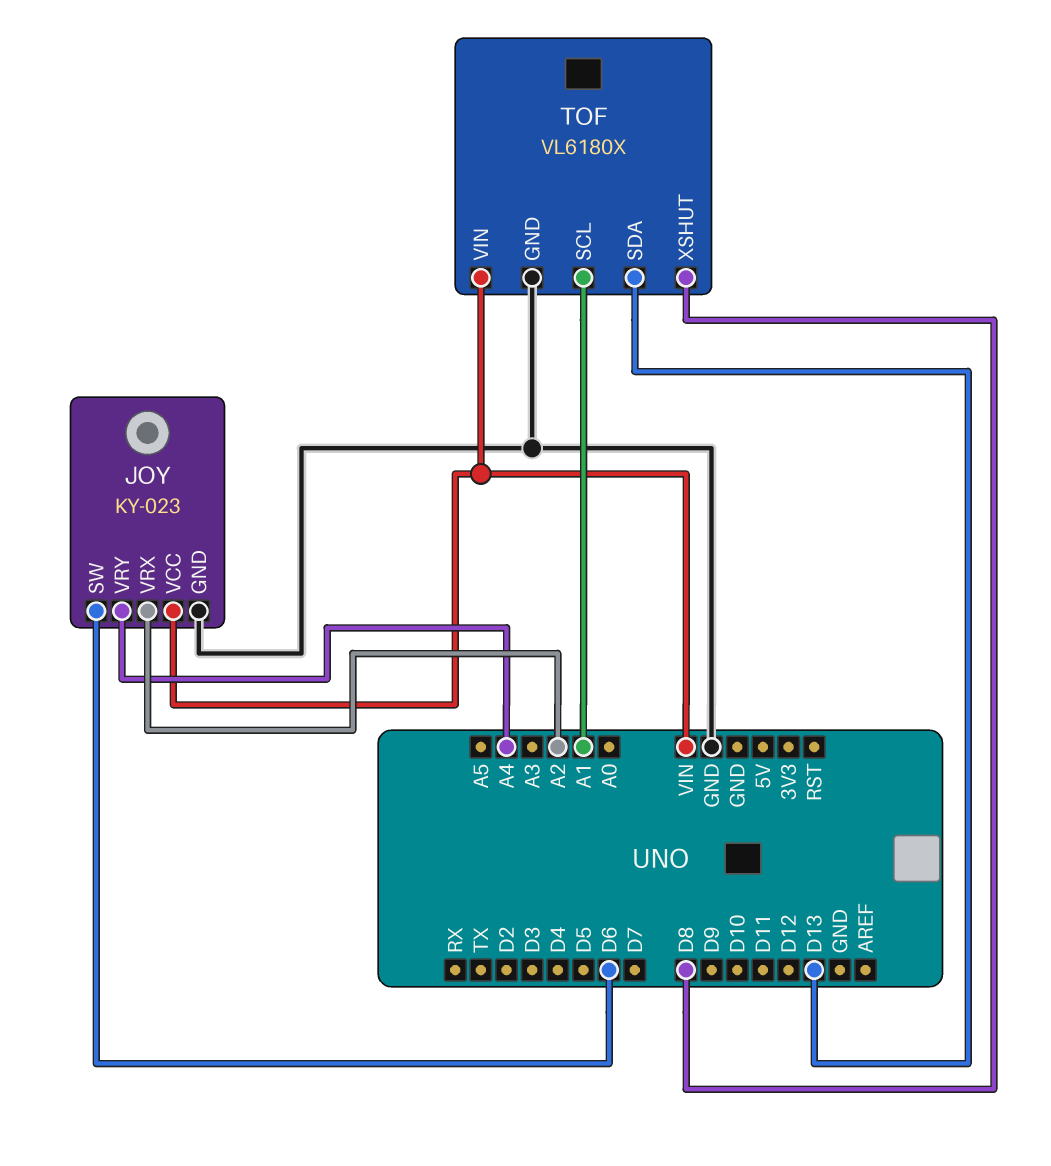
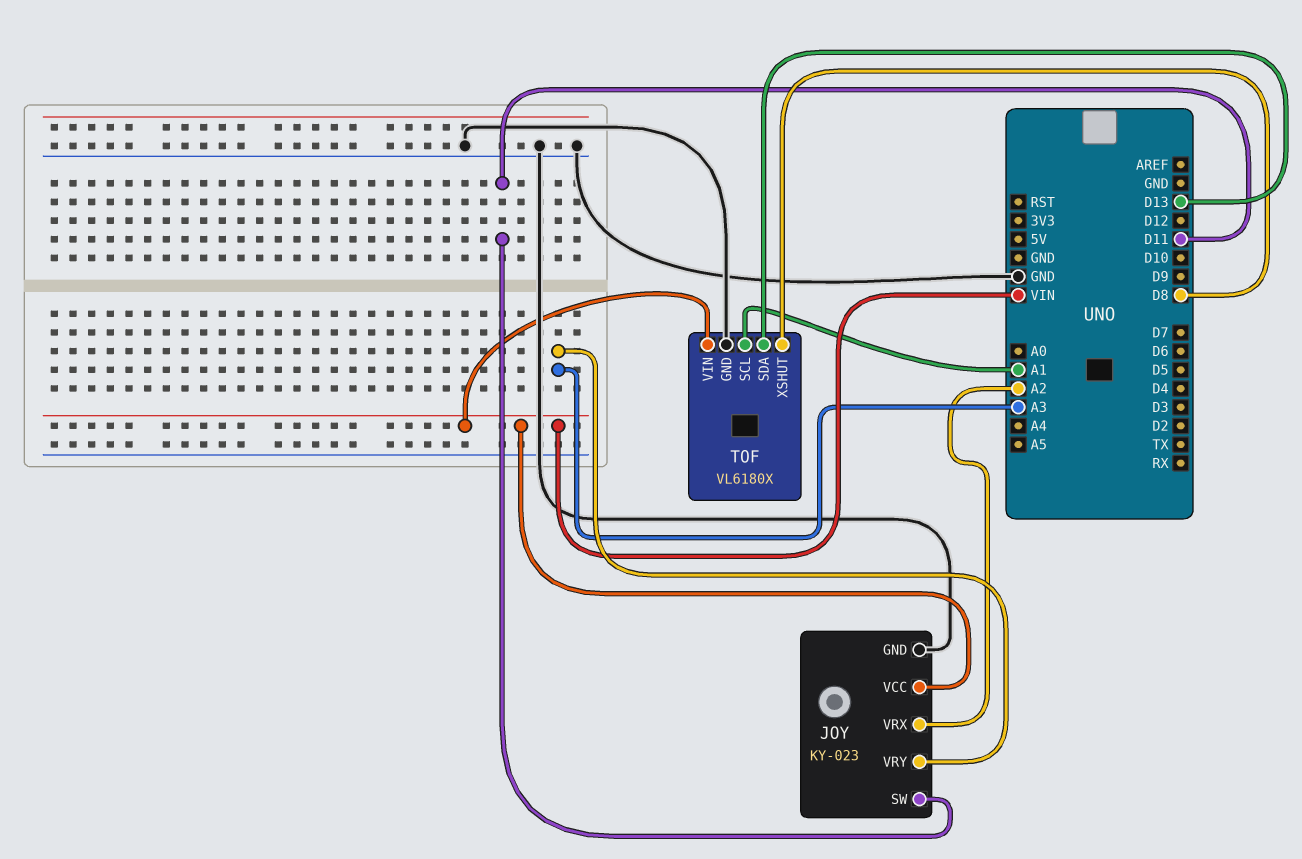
JOY pin SW: D6 -> D11
JOY pin VRY: A4 -> A3

